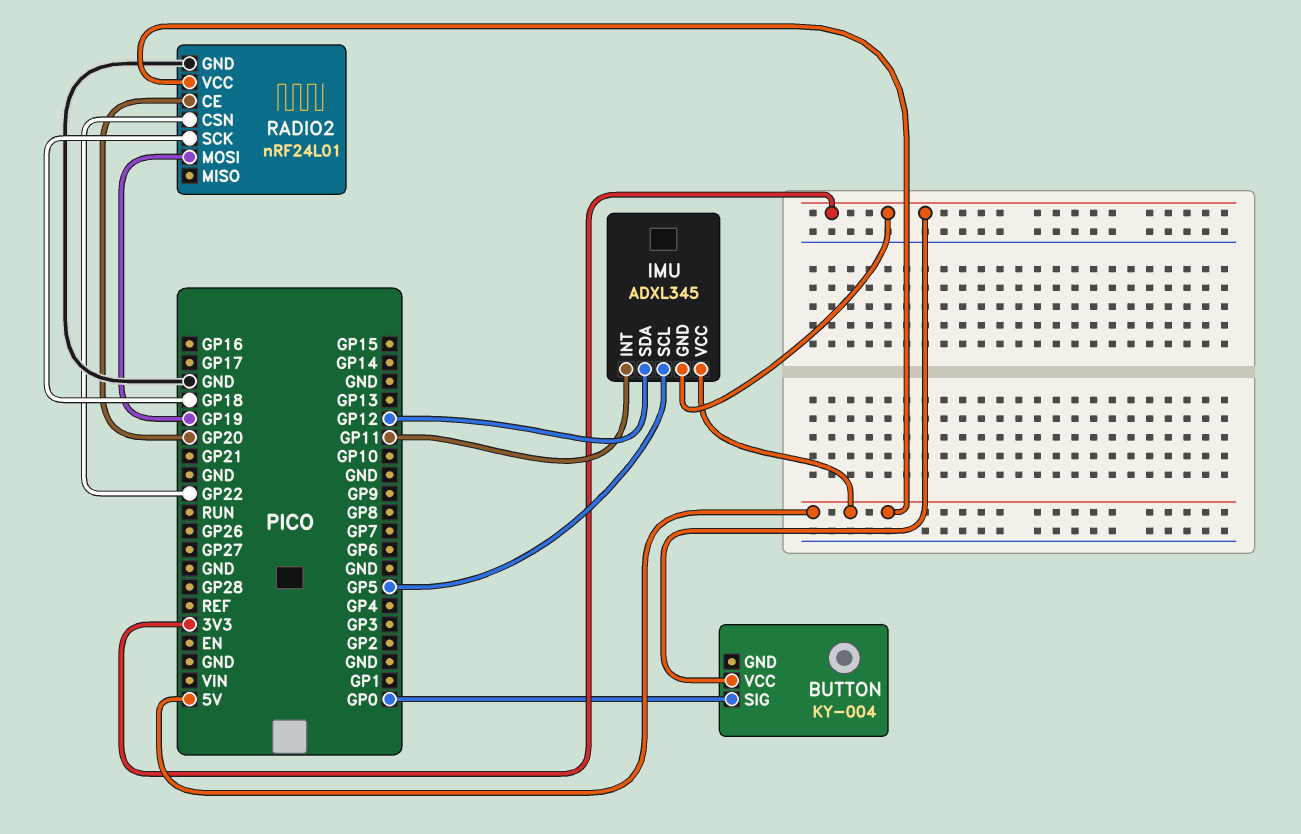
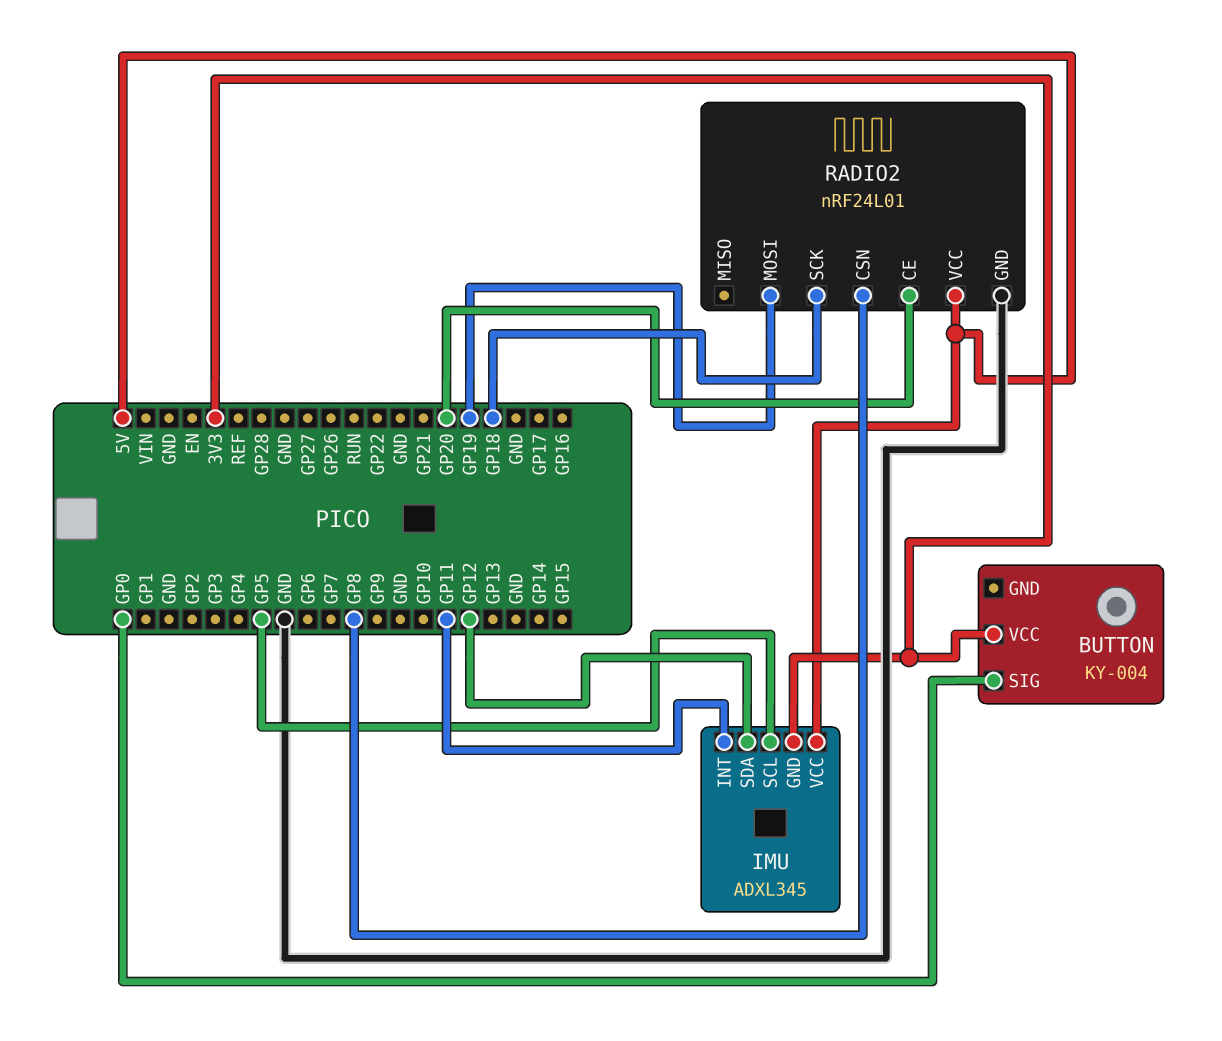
RADIO2 pin CSN: GP22 -> GP8

